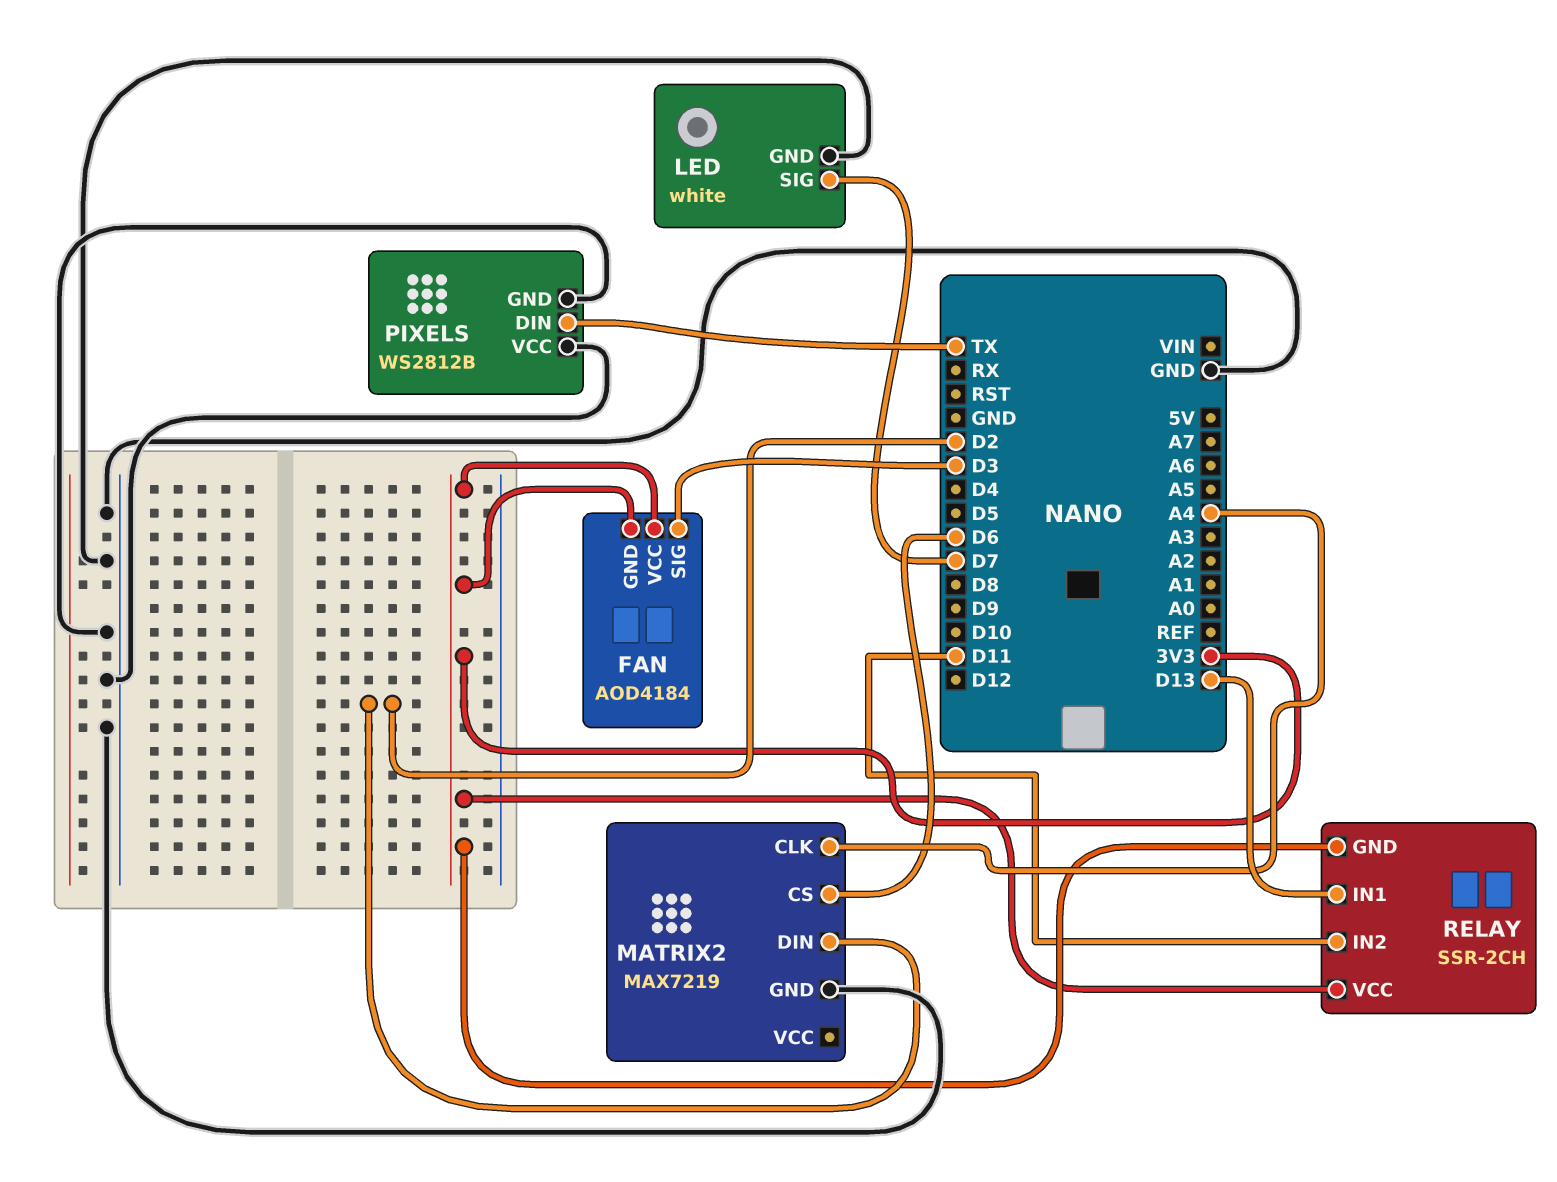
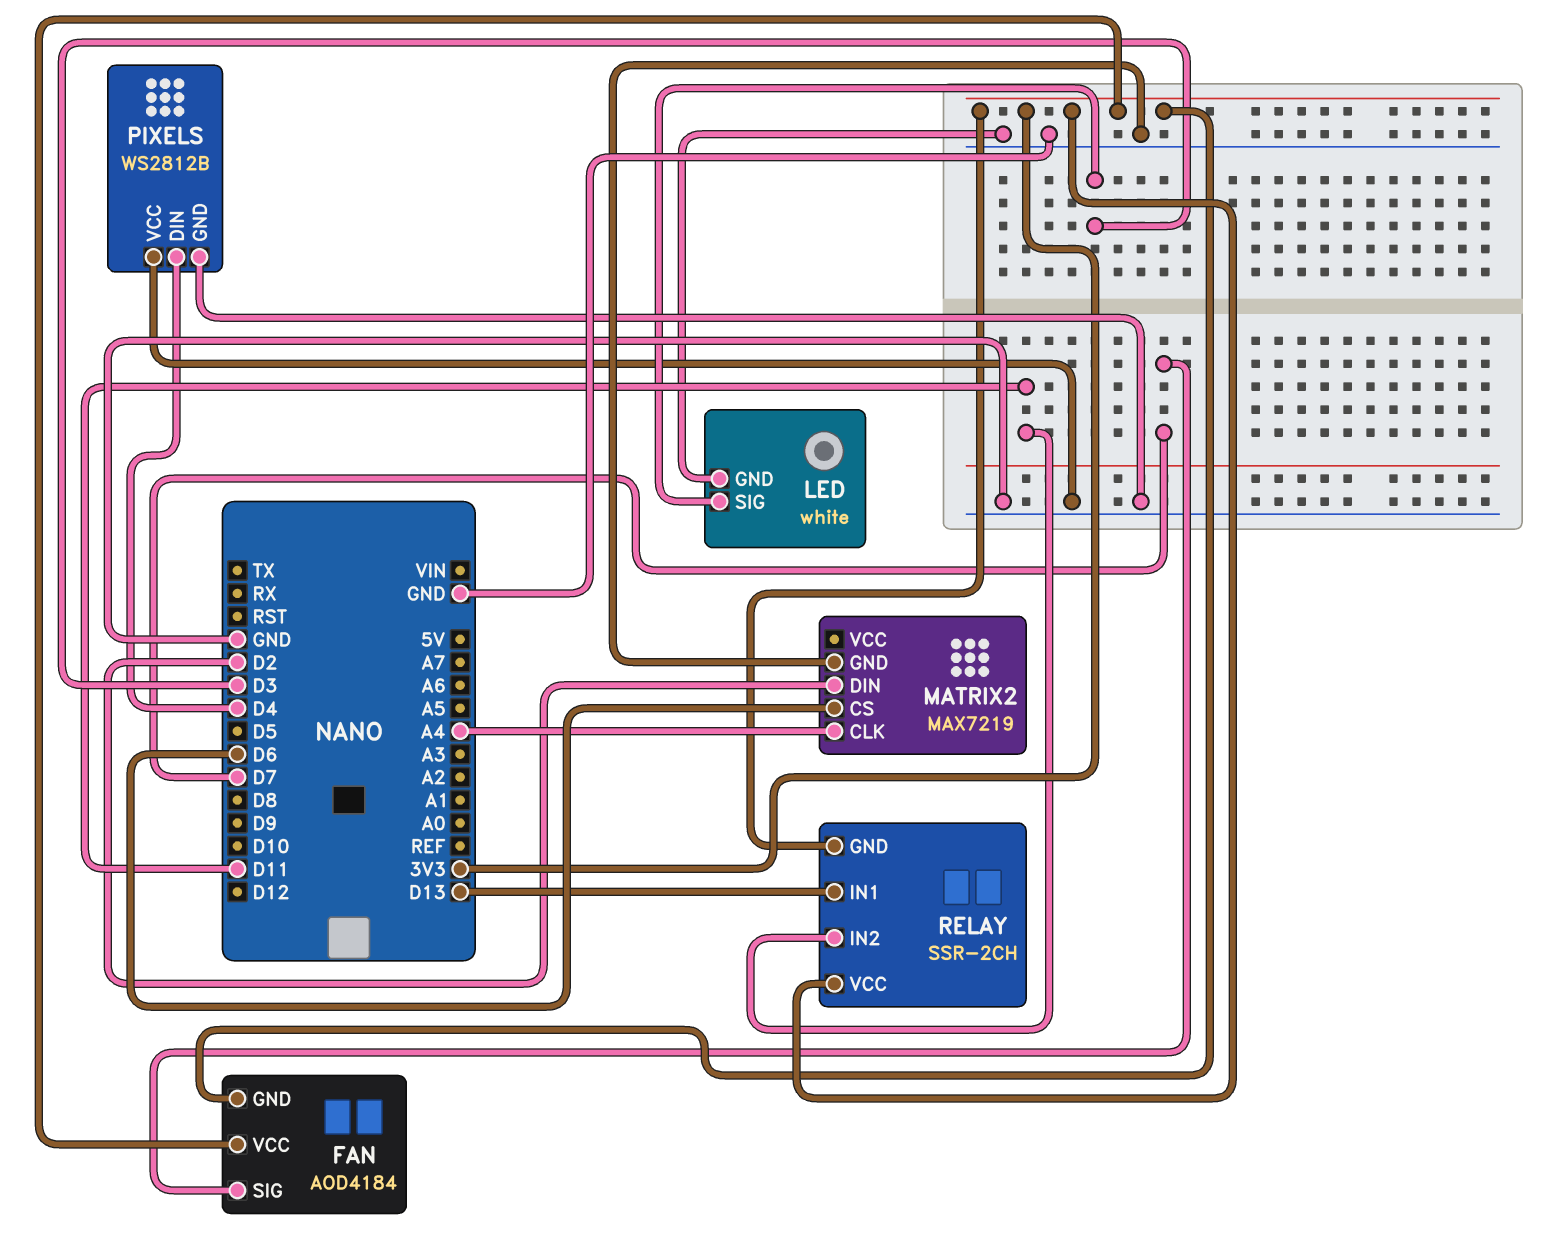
FAN pin SIG: D3 -> D7
LED pin SIG: D7 -> D3
PIXELS pin DIN: TX -> D4

